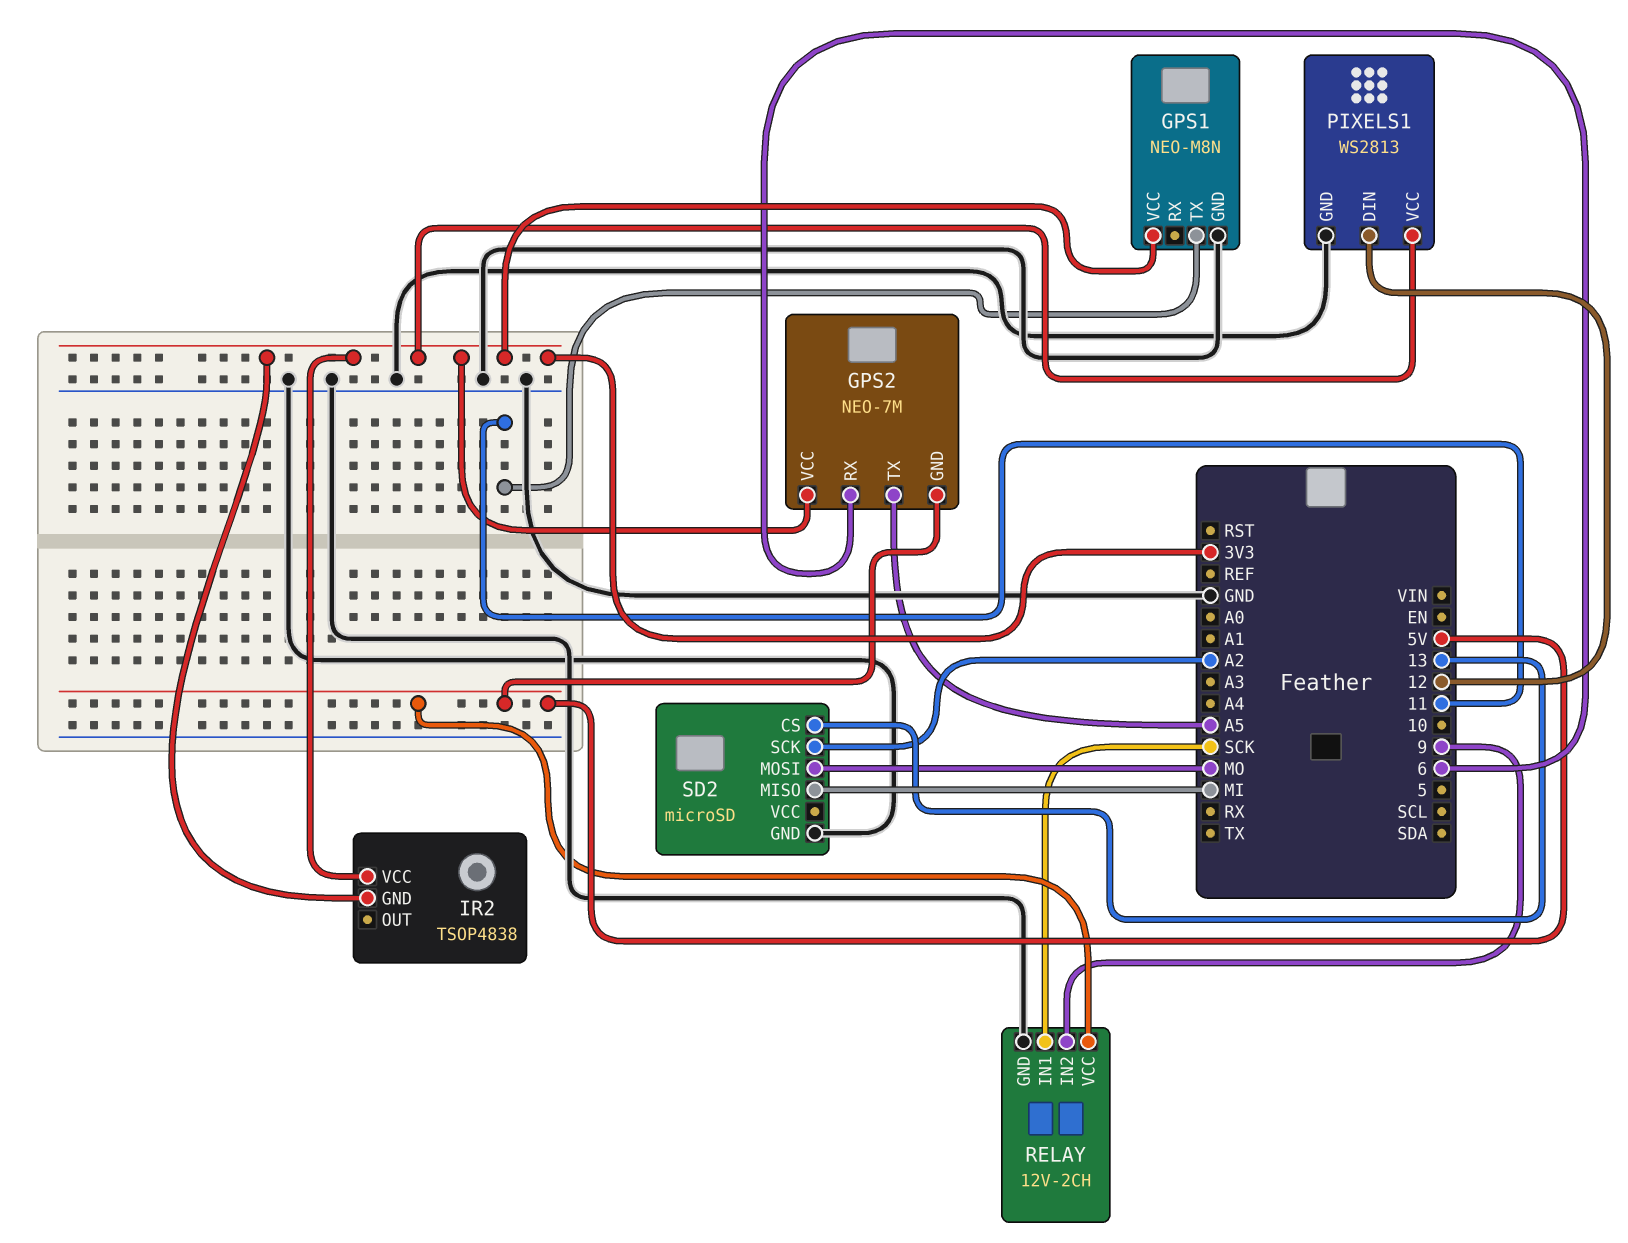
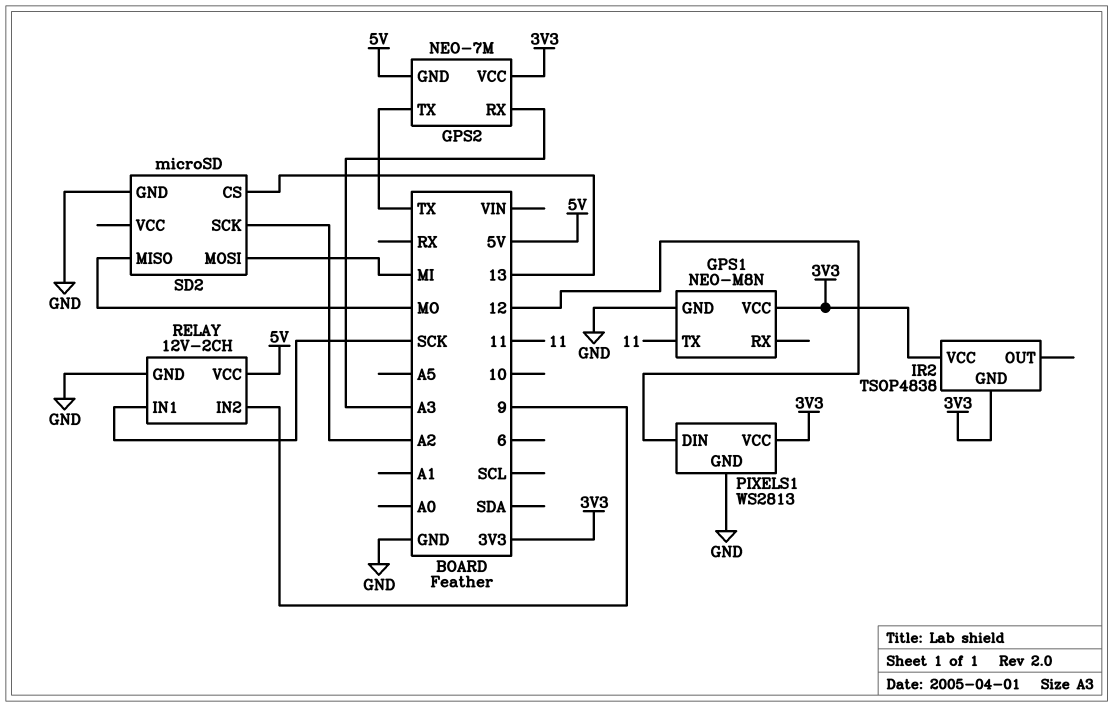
GPS2 pin RX: 6 -> A3
GPS2 pin TX: A5 -> TX
SD2 pin MISO: MI -> MO
SD2 pin MOSI: MO -> MI

